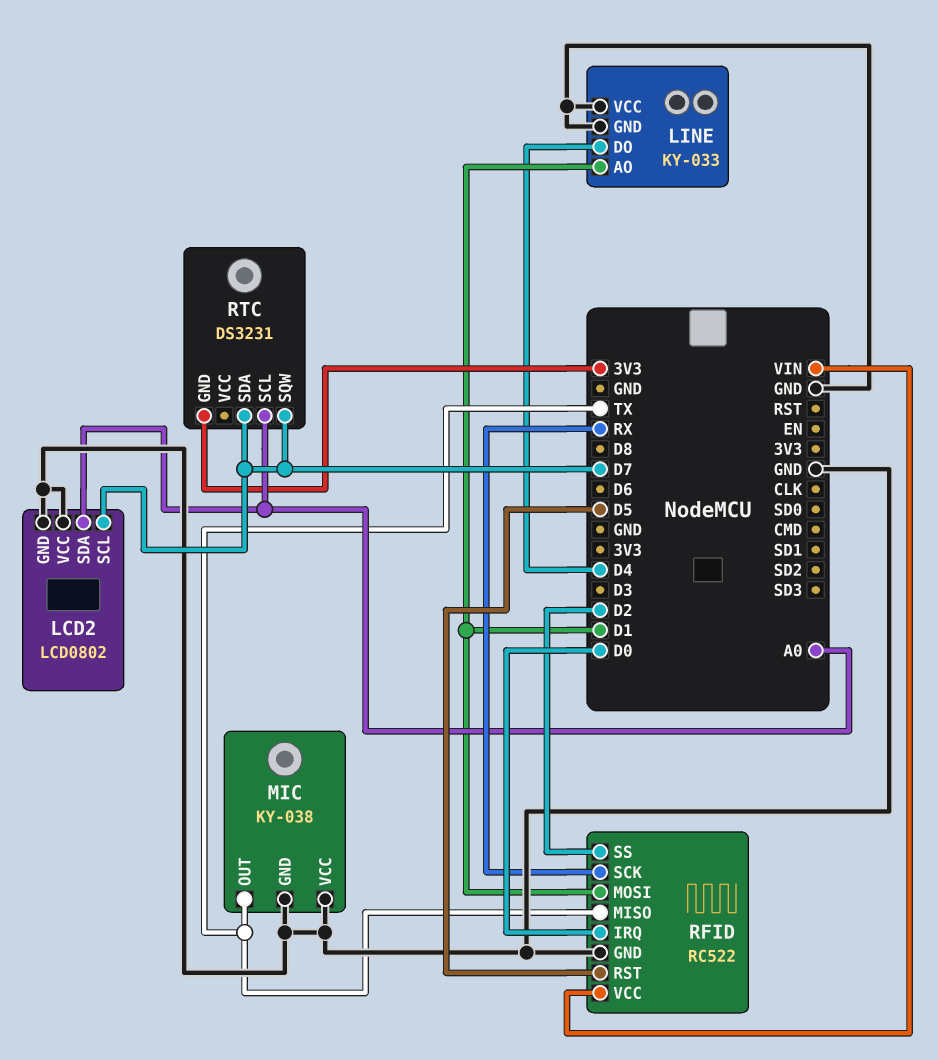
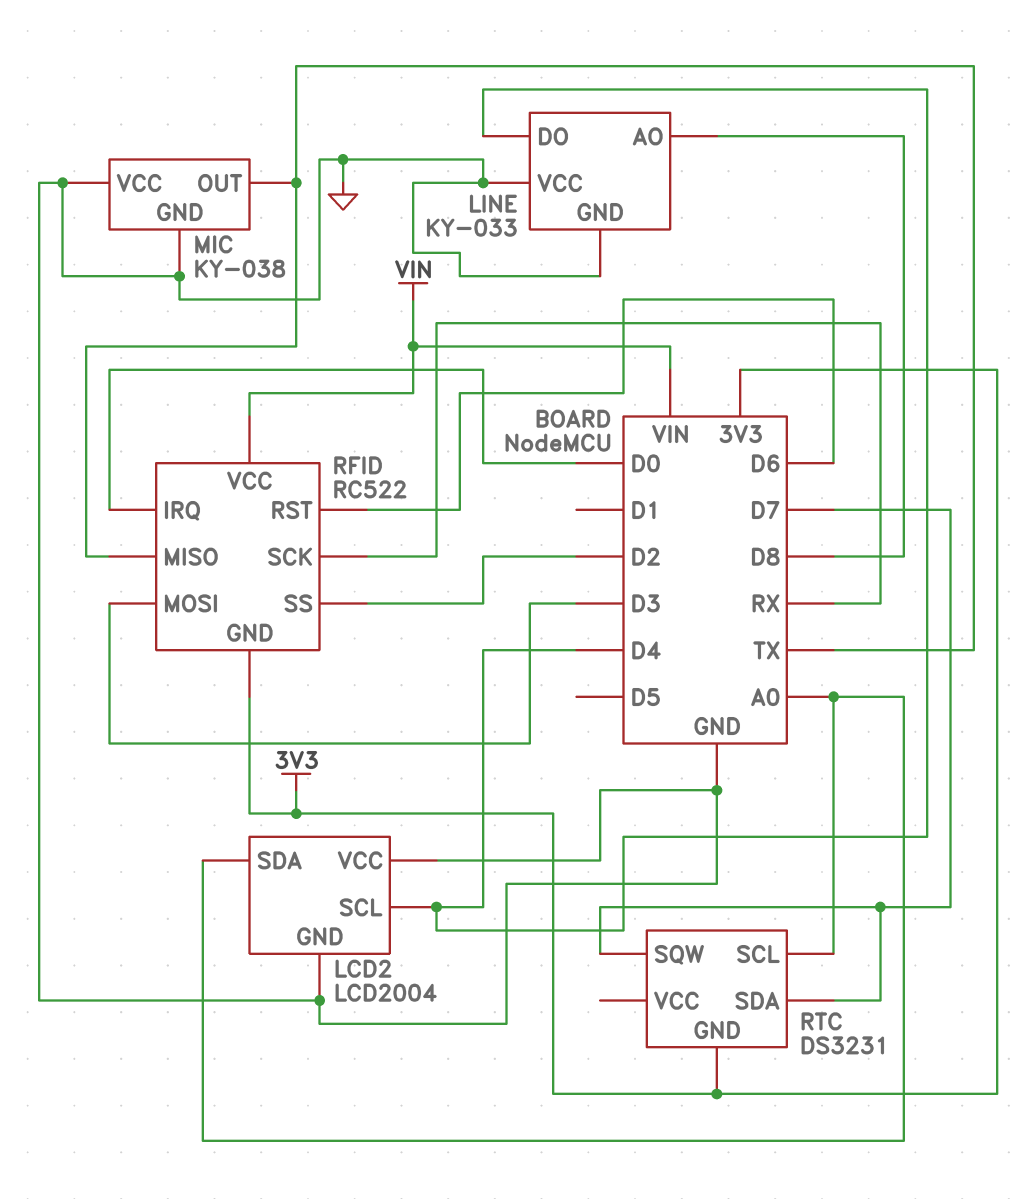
LCD2: LCD0802 -> LCD2004
LCD2 pin SCL: D7 -> D4
LINE pin AO: D1 -> D8
RFID pin GND: GND -> 3V3
RFID pin MOSI: D1 -> D3
RFID pin RST: D5 -> D6

